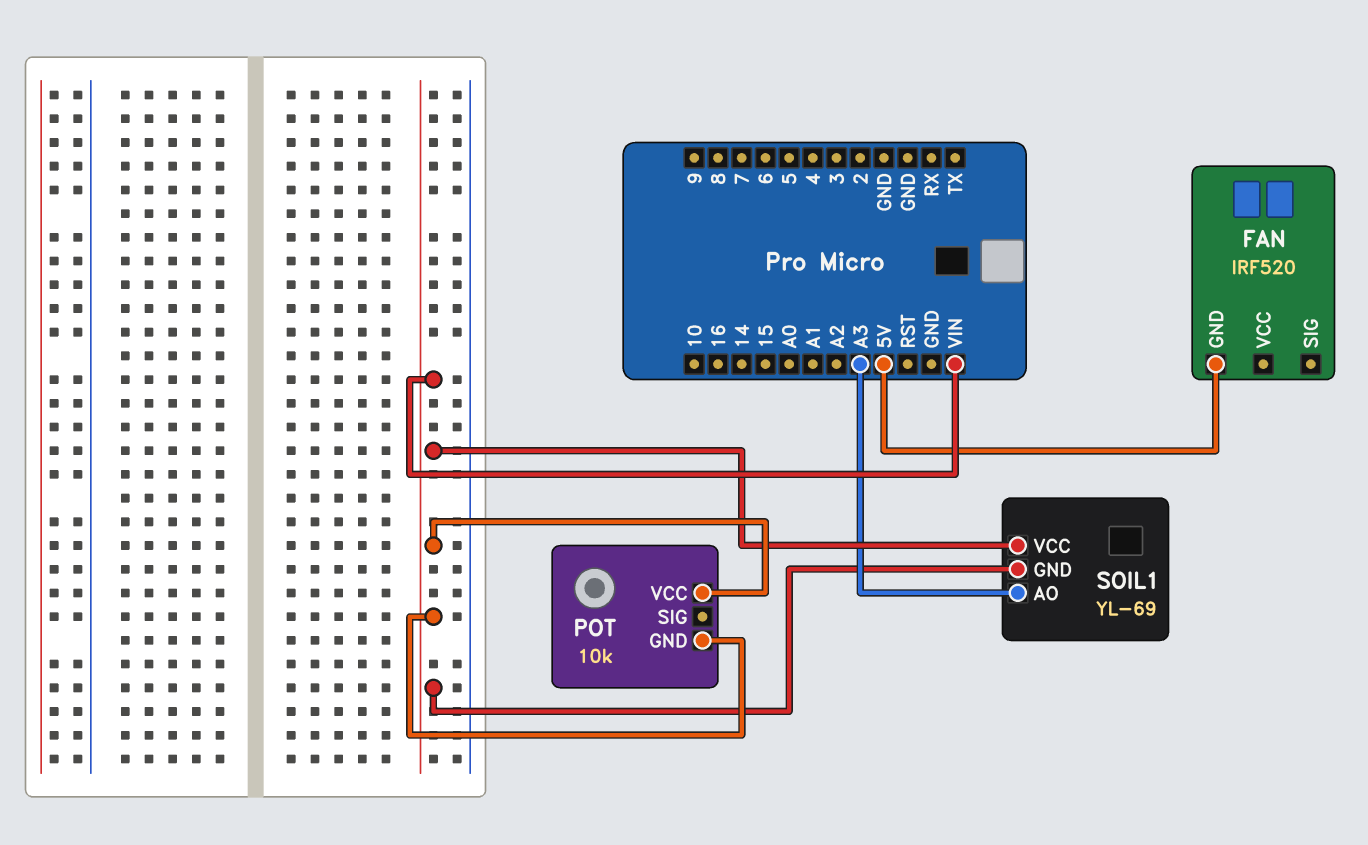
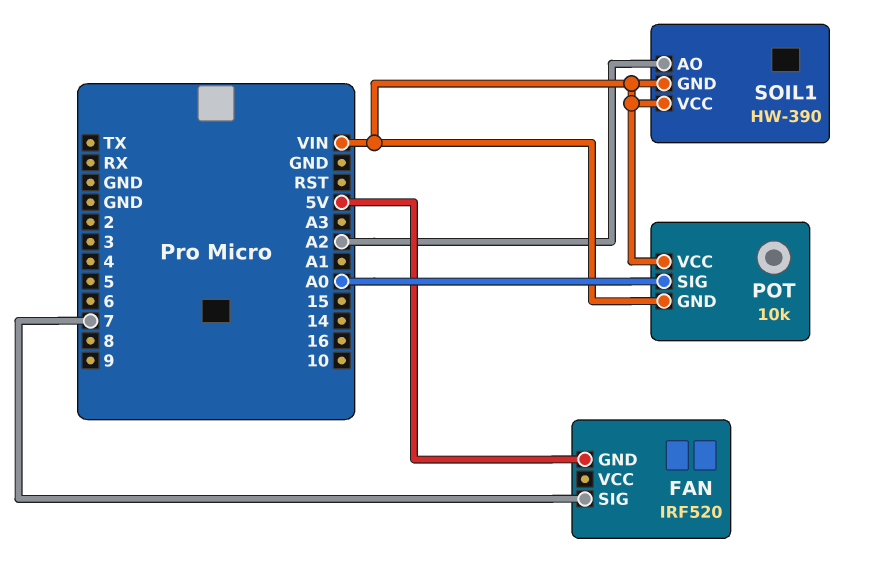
FAN pin SIG: none -> 7
POT pin SIG: none -> A0
SOIL1: YL-69 -> HW-390
SOIL1 pin AO: A3 -> A2

